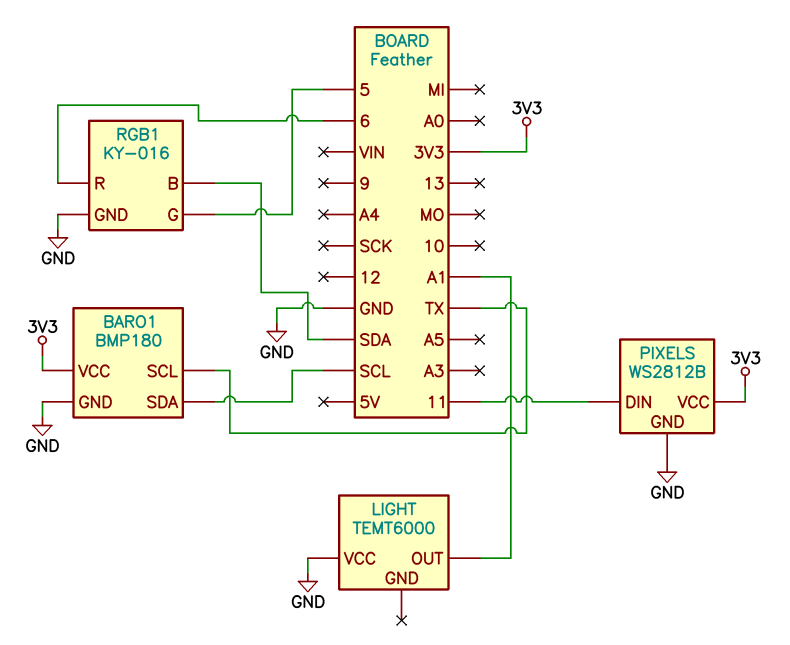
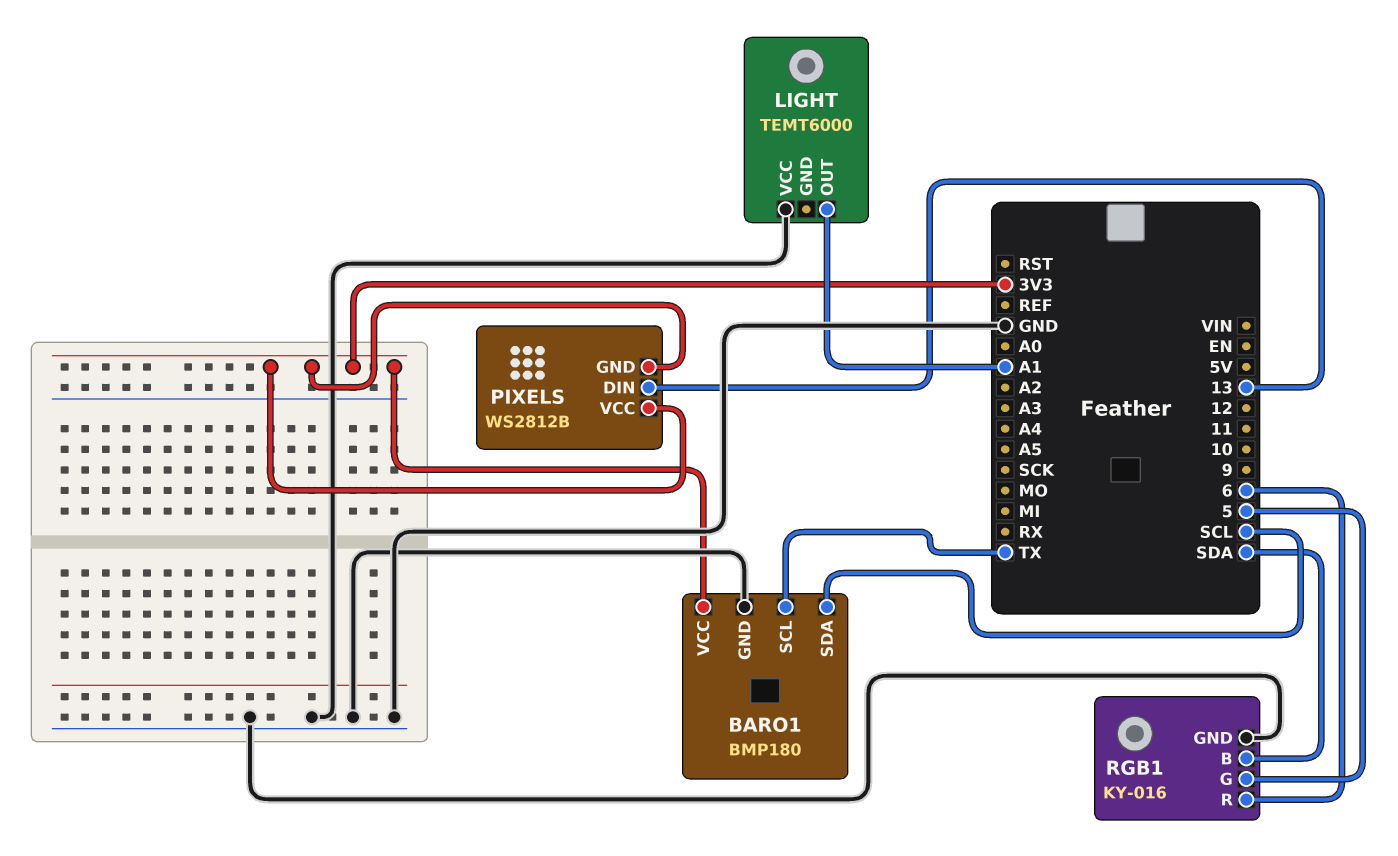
PIXELS pin DIN: 11 -> 13
PIXELS pin GND: GND -> 3V3

